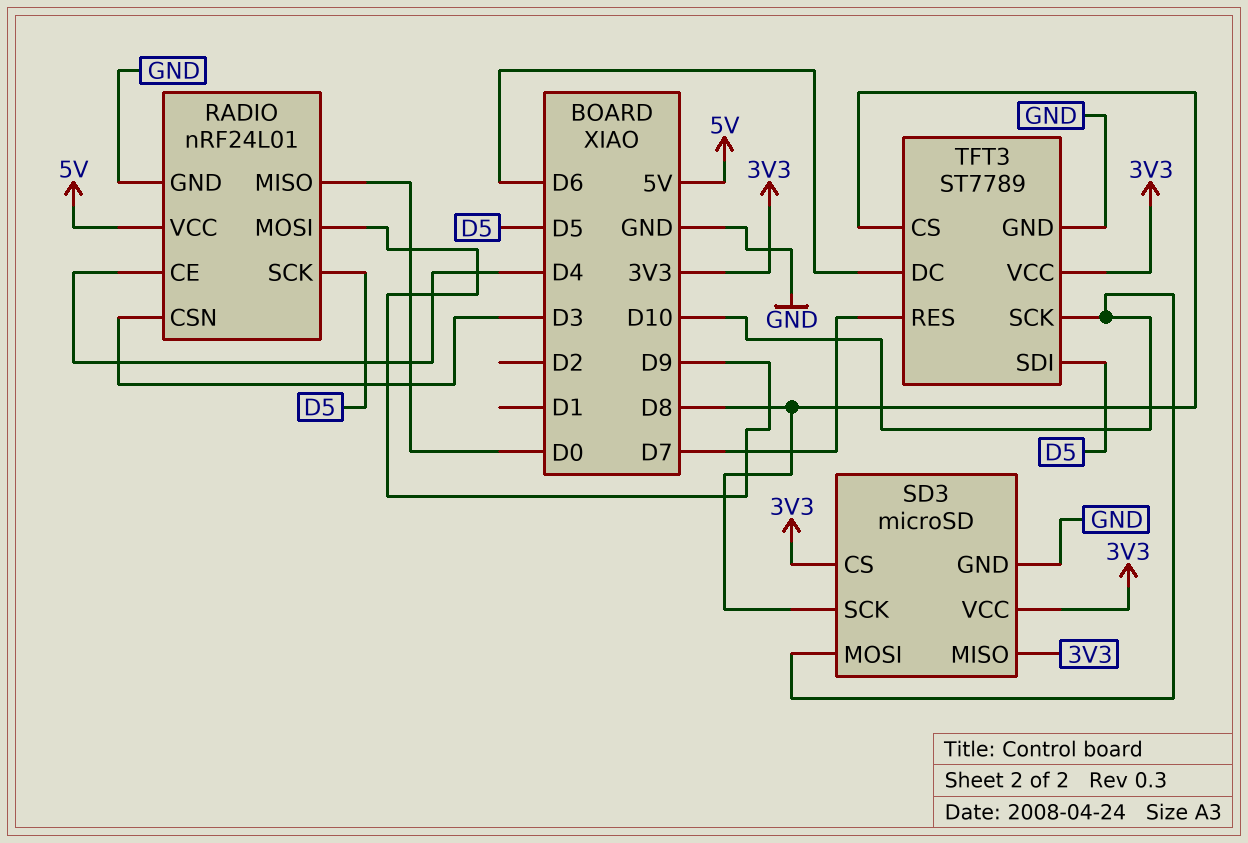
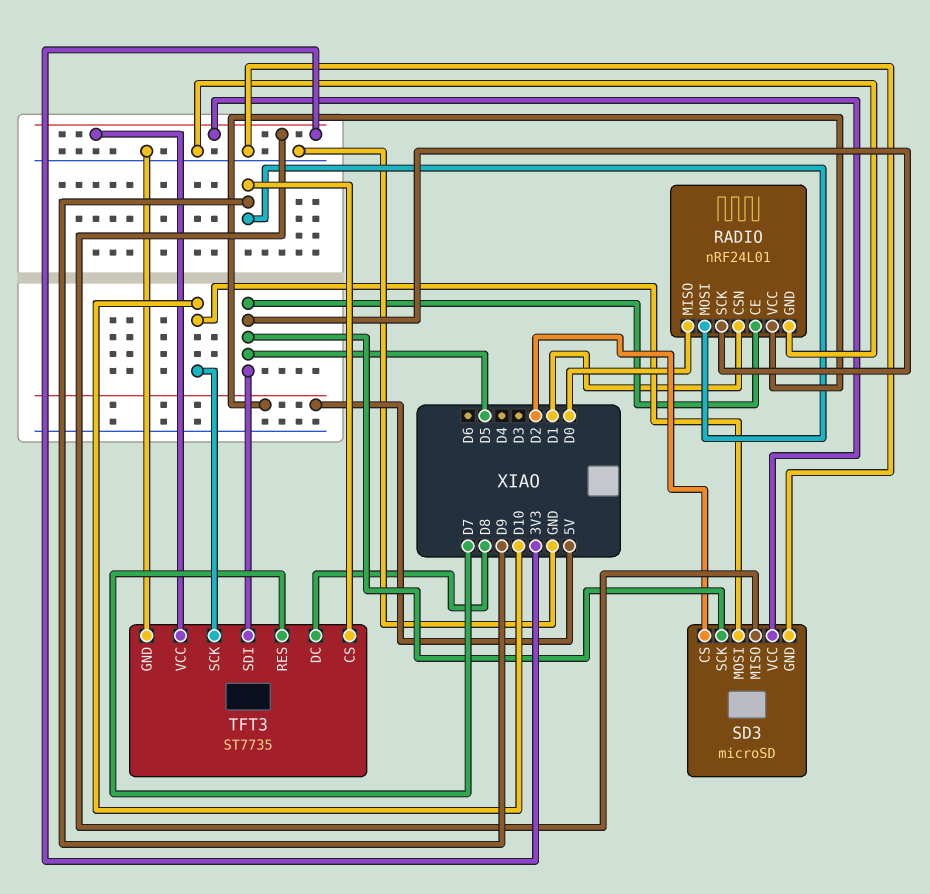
RADIO pin CE: D4 -> D5
RADIO pin CSN: D3 -> D1
SD3 pin CS: 3V3 -> D2
SD3 pin SCK: D8 -> D5
TFT3: ST7789 -> ST7735
TFT3 pin CS: D8 -> D9
TFT3 pin DC: D6 -> D8

